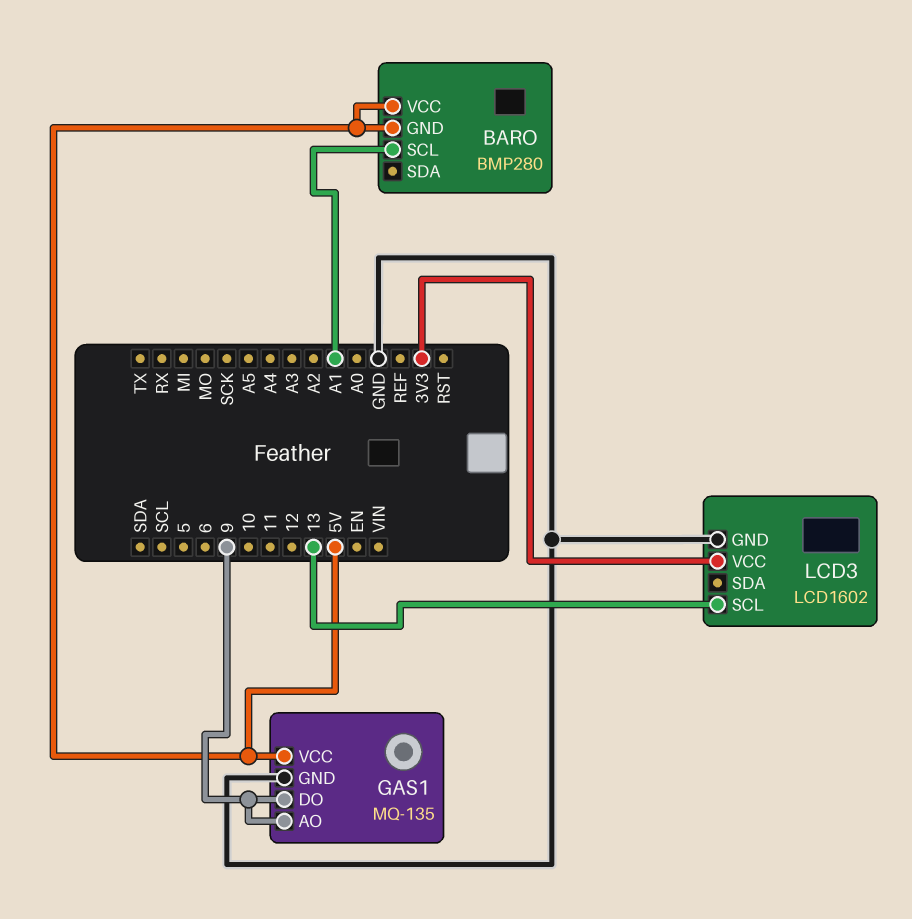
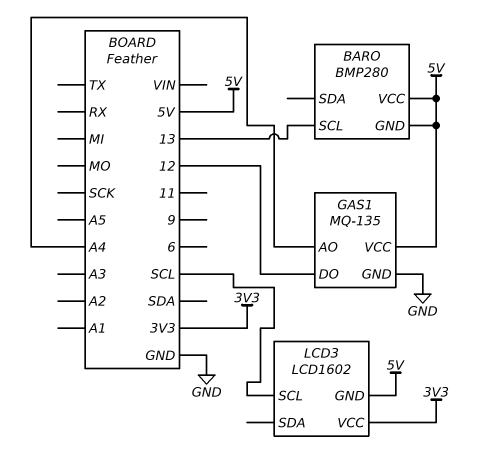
BARO pin SCL: A1 -> 13
GAS1 pin AO: 9 -> A4
GAS1 pin DO: 9 -> 12
LCD3 pin GND: GND -> 5V
LCD3 pin SCL: 13 -> SCL

